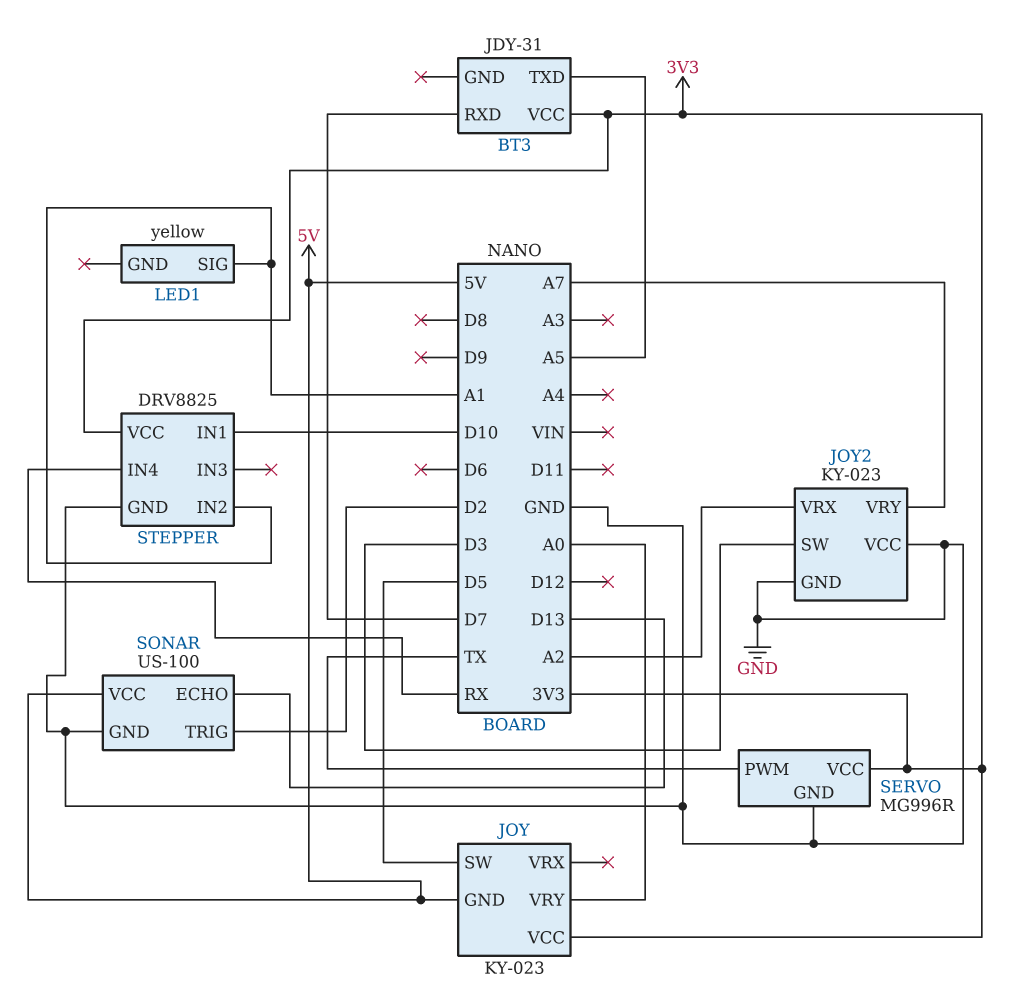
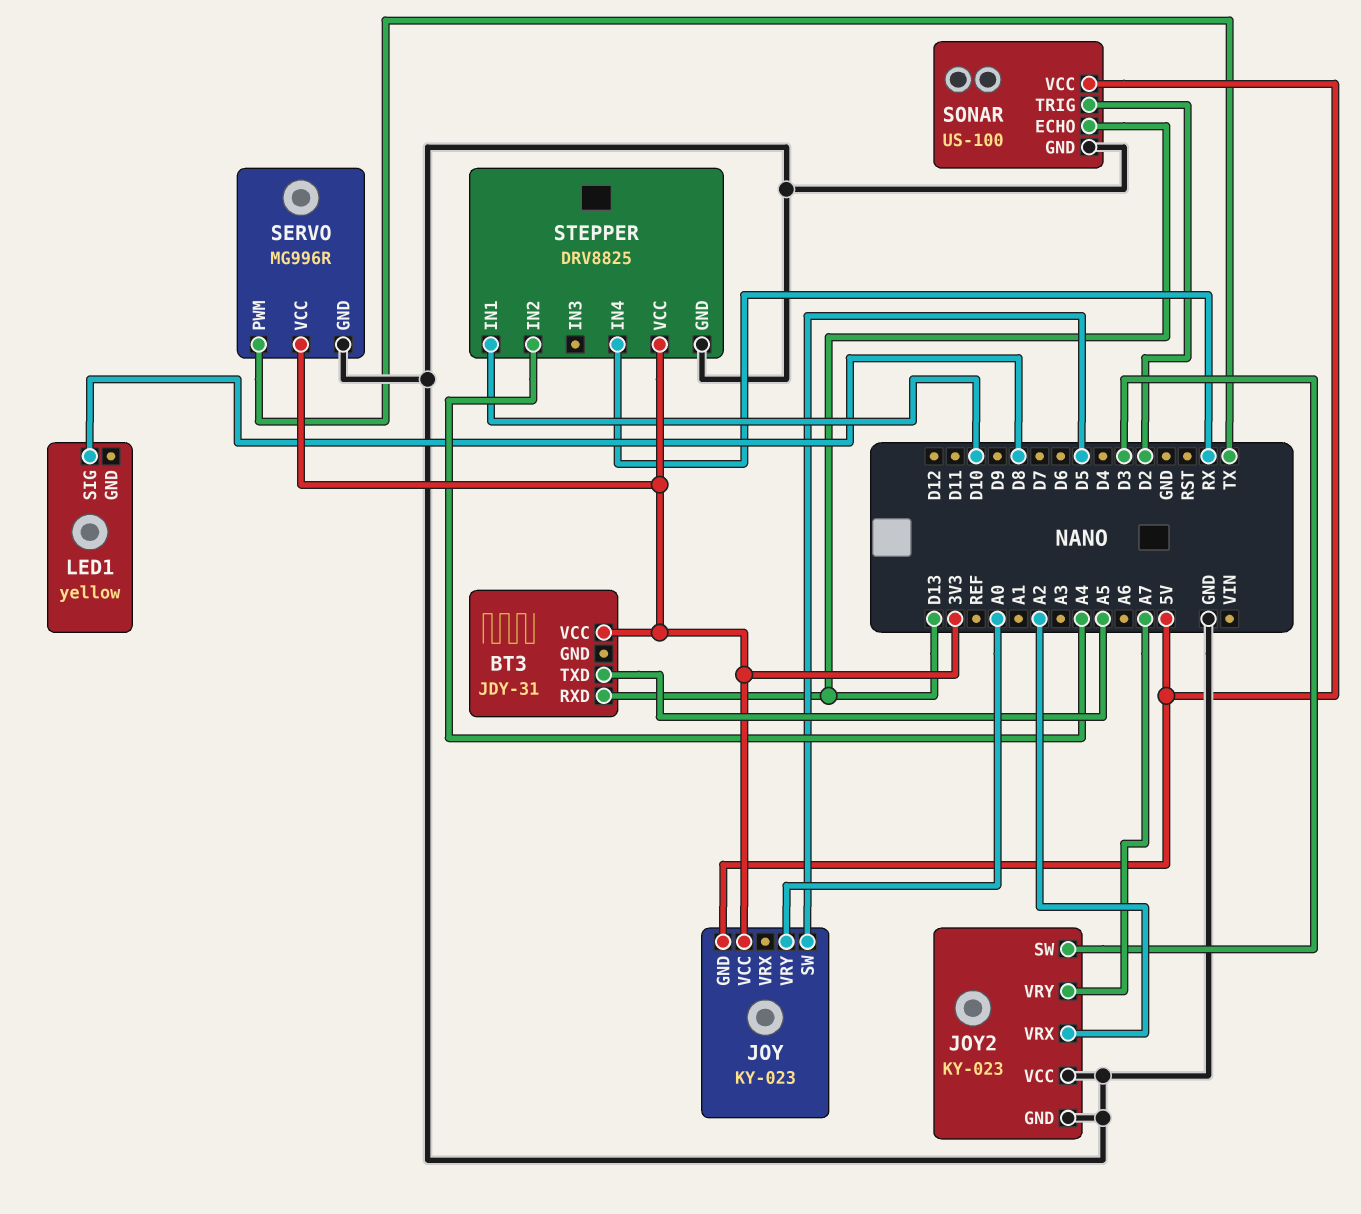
BT3 pin RXD: D7 -> D13
LED1 pin SIG: A1 -> D8
STEPPER pin IN2: A1 -> A4

